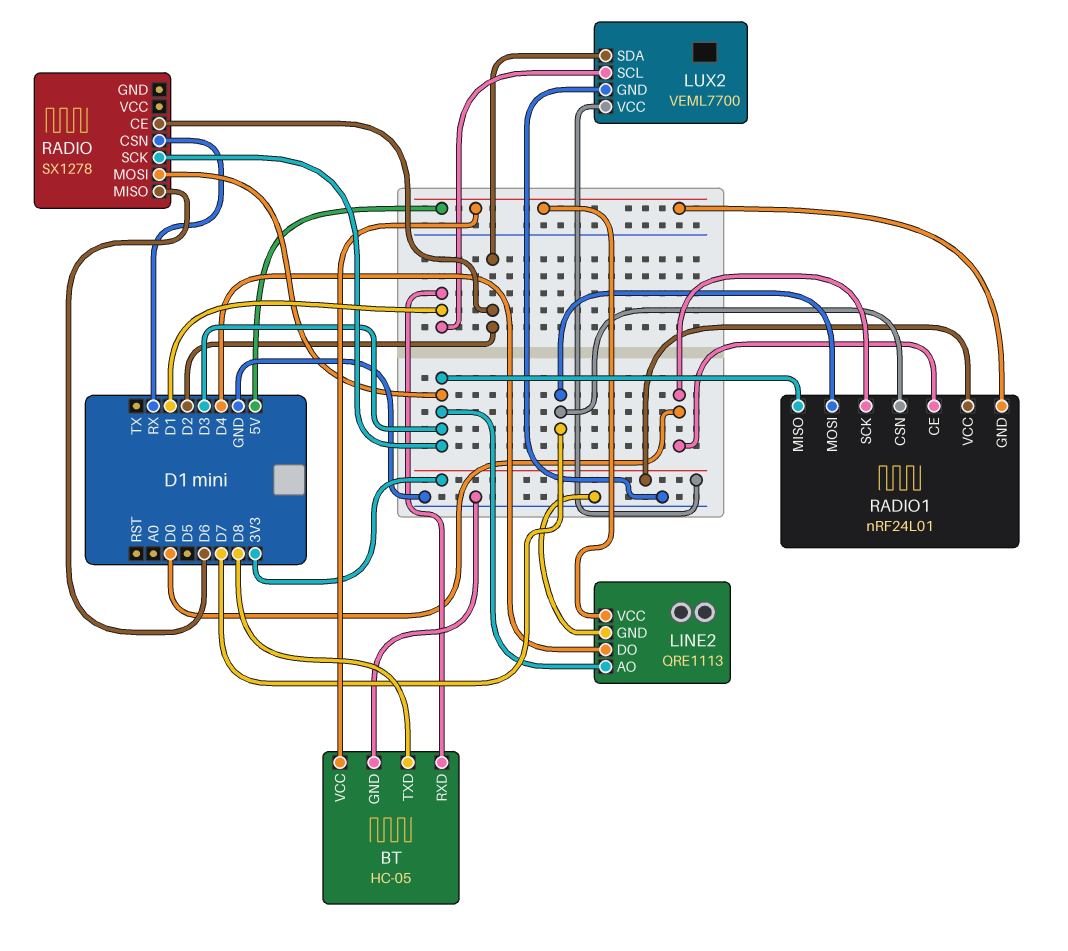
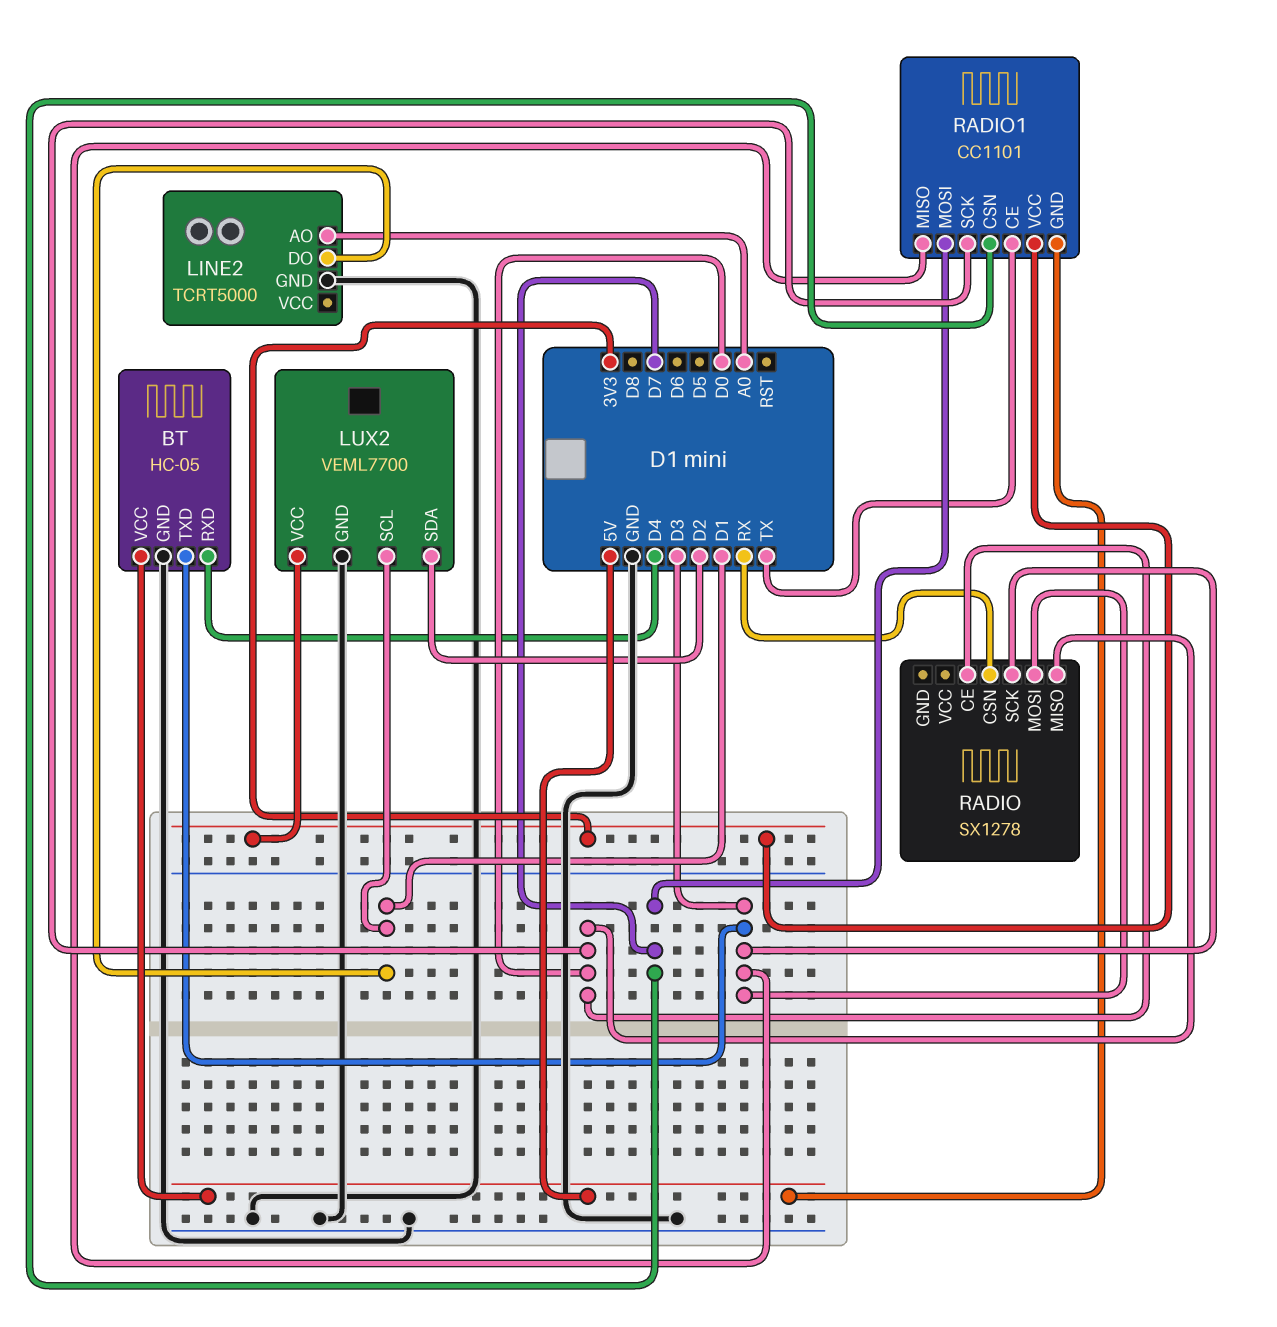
BT pin RXD: D1 -> D4
BT pin TXD: D8 -> D3
LINE2: QRE1113 -> TCRT5000
LINE2 pin AO: D3 -> A0
LINE2 pin DO: D4 -> D1
LINE2 pin VCC: 5V -> none
RADIO pin CE: D2 -> D0
RADIO pin MISO: D6 -> D0
RADIO1: nRF24L01 -> CC1101
RADIO1 pin CE: D0 -> TX

